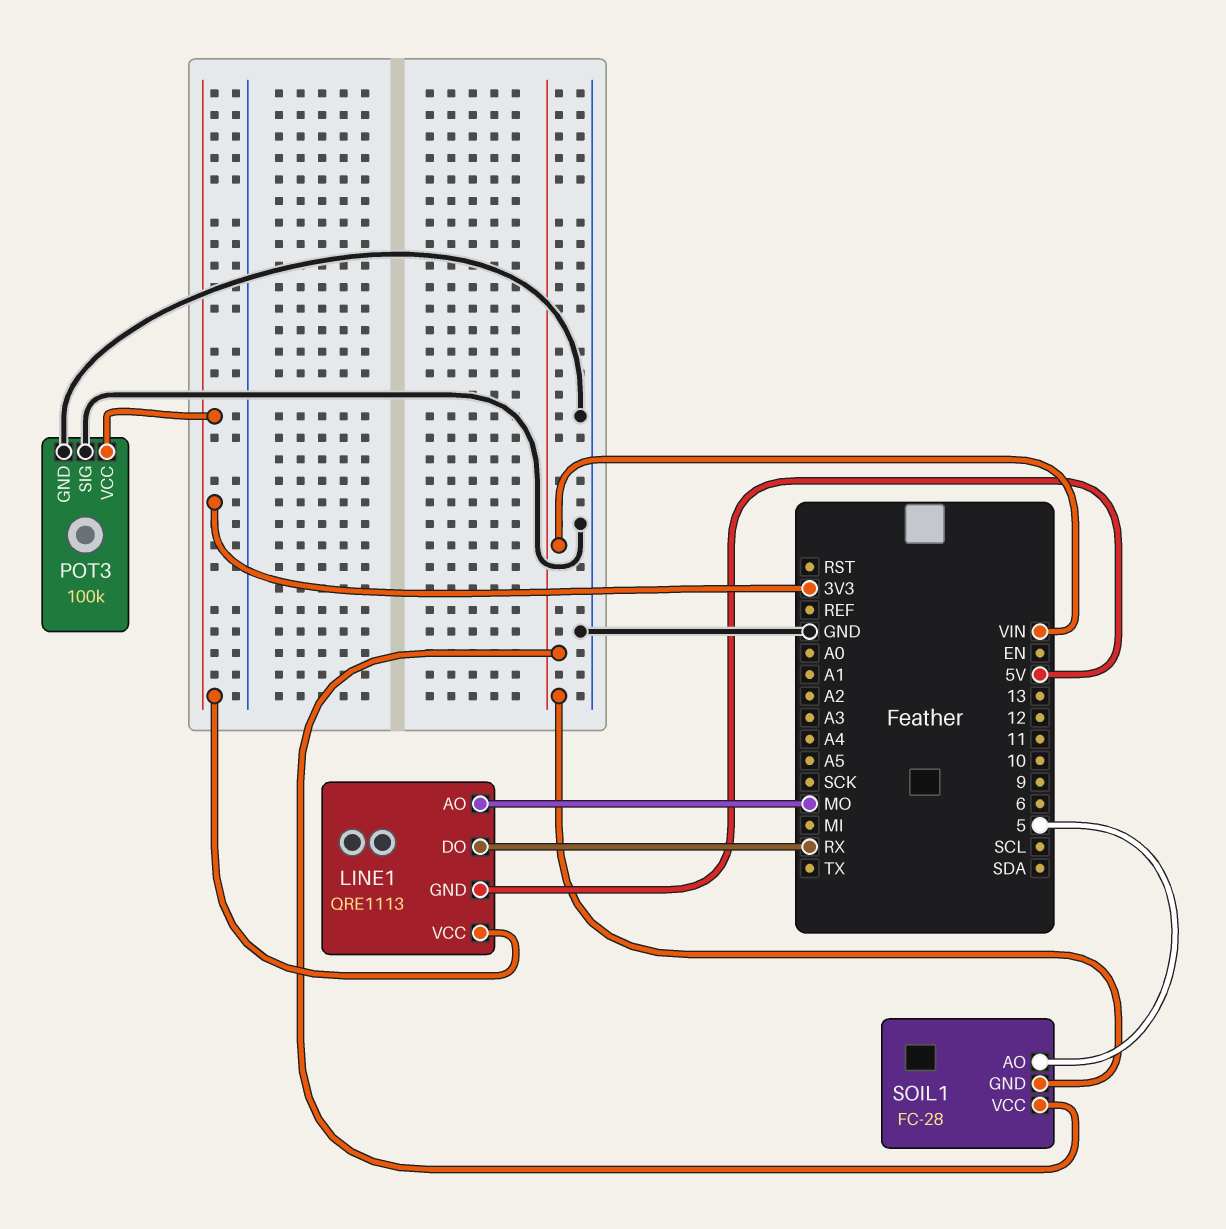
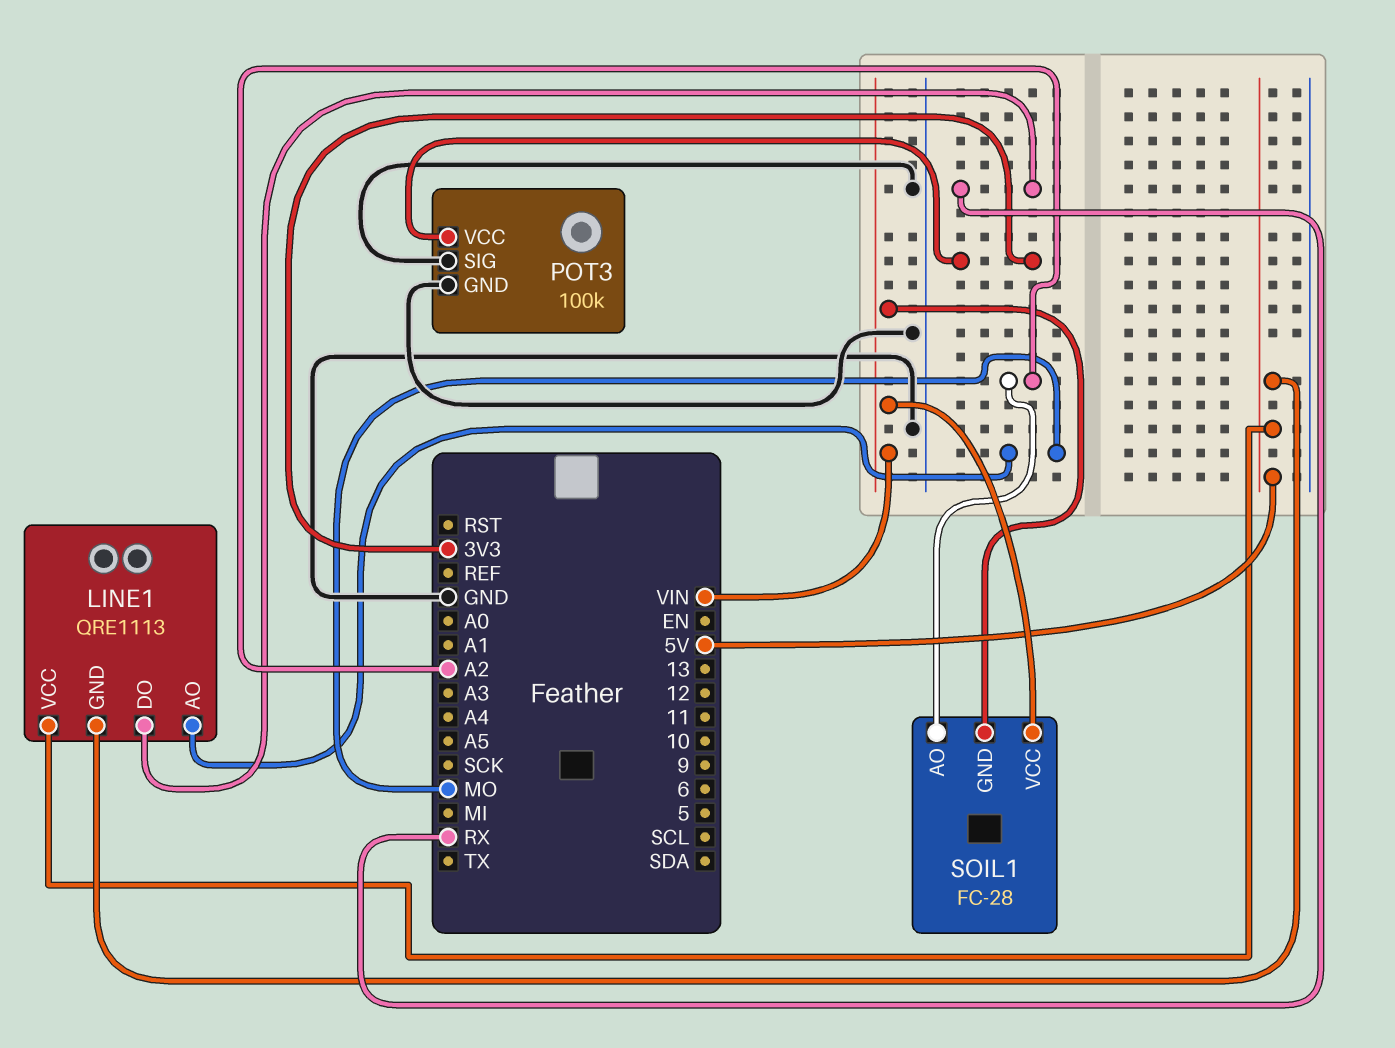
LINE1 pin VCC: 3V3 -> 5V
SOIL1 pin AO: 5 -> A2

